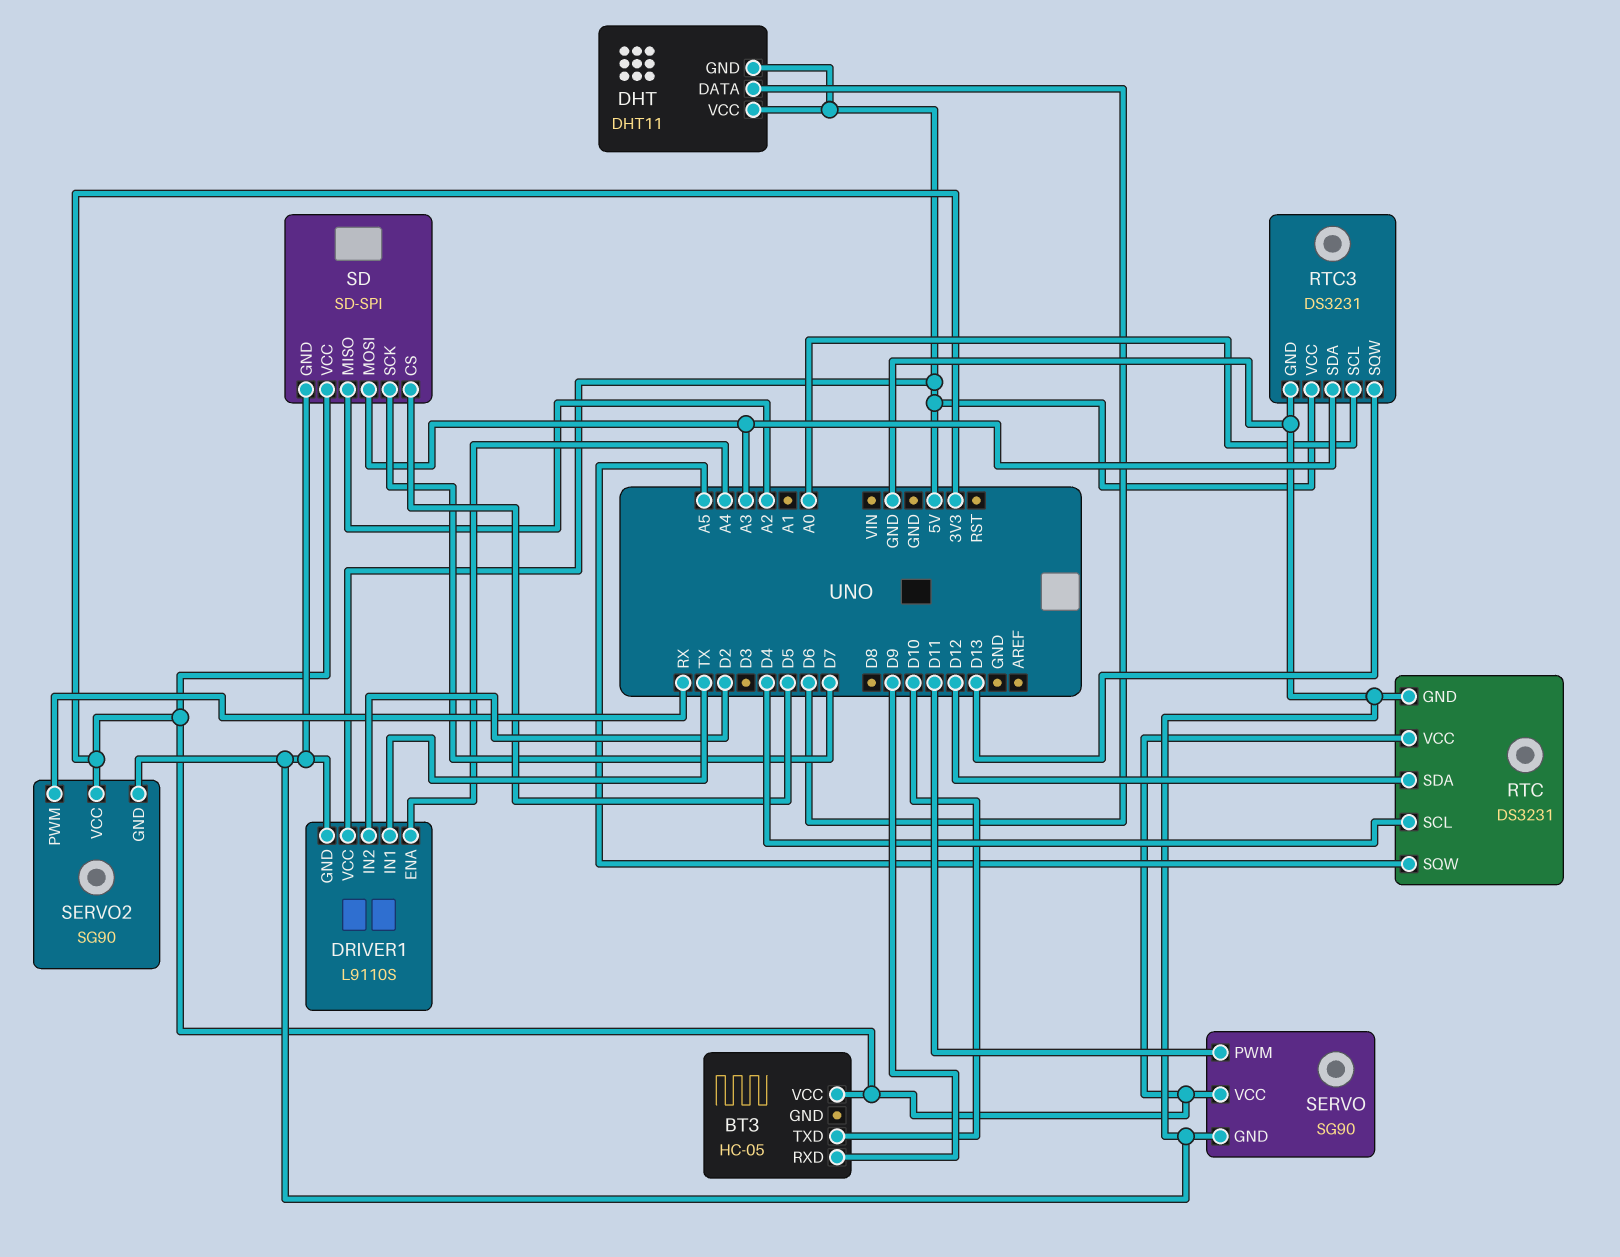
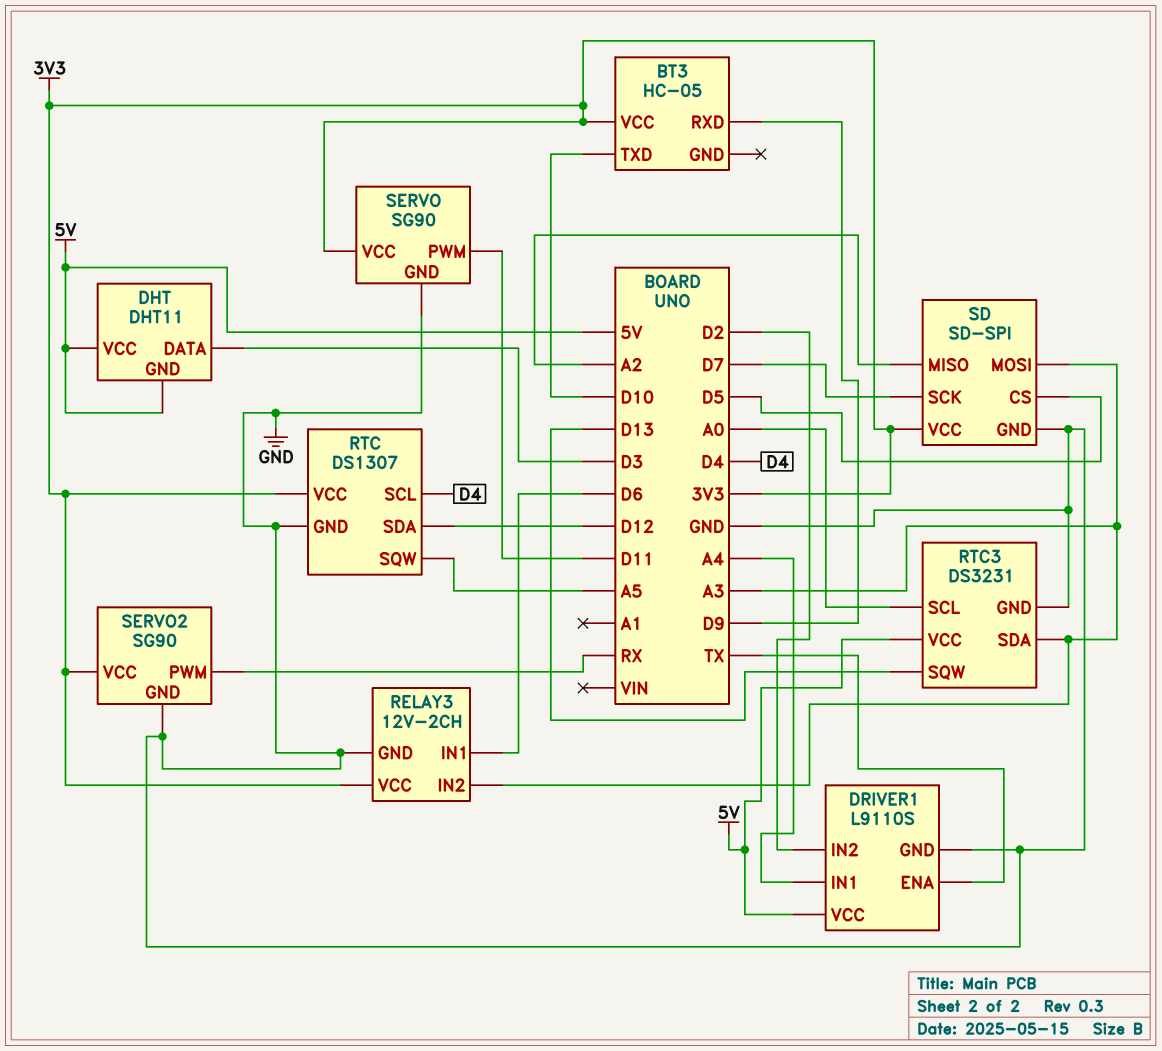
DHT pin DATA: D6 -> D3
DRIVER1 pin ENA: A4 -> TX
DRIVER1 pin IN1: TX -> A4
RELAY3: none -> 12V-2CH
RELAY3 pin GND: none -> GND
RELAY3 pin IN1: none -> D6
RELAY3 pin IN2: none -> A3
RELAY3 pin VCC: none -> 3V3
RTC: DS3231 -> DS1307

